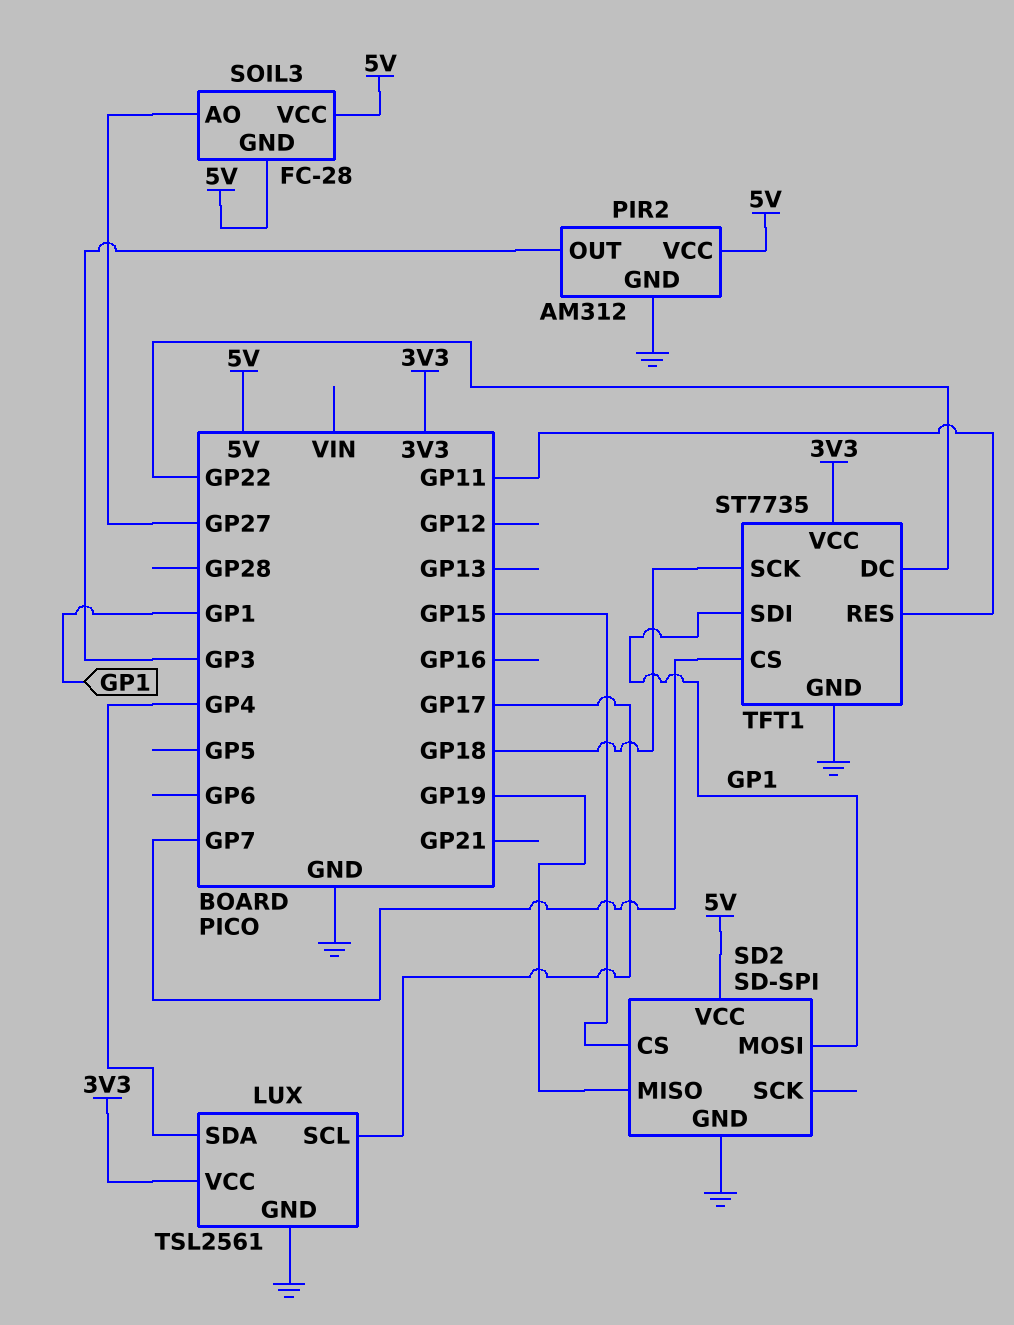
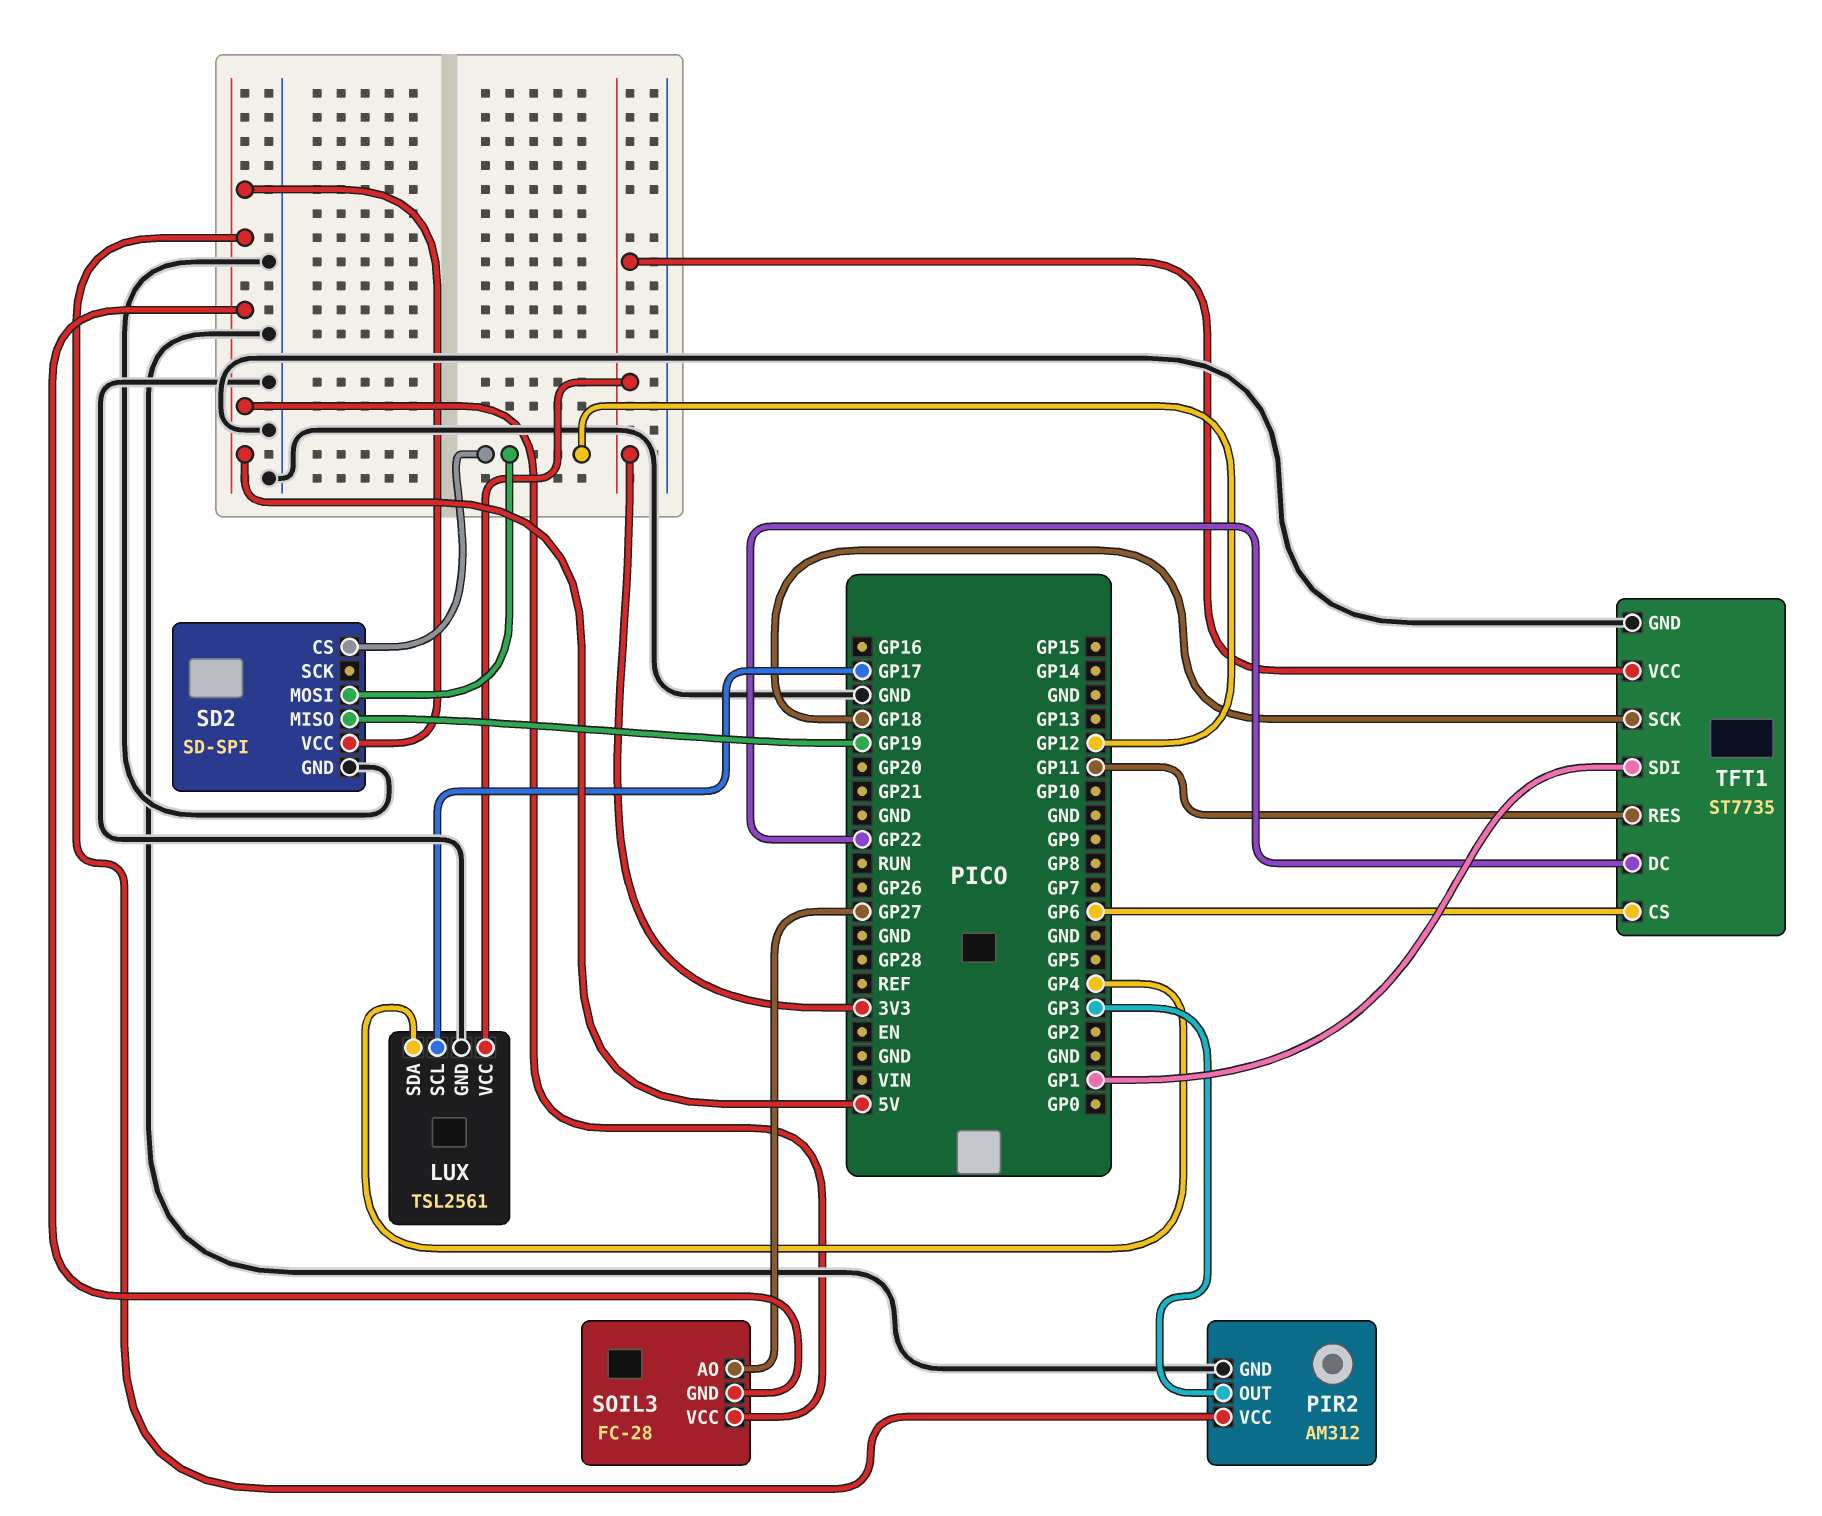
SD2 pin CS: GP15 -> GP12
SD2 pin MOSI: GP1 -> GP12
TFT1 pin CS: GP7 -> GP6

